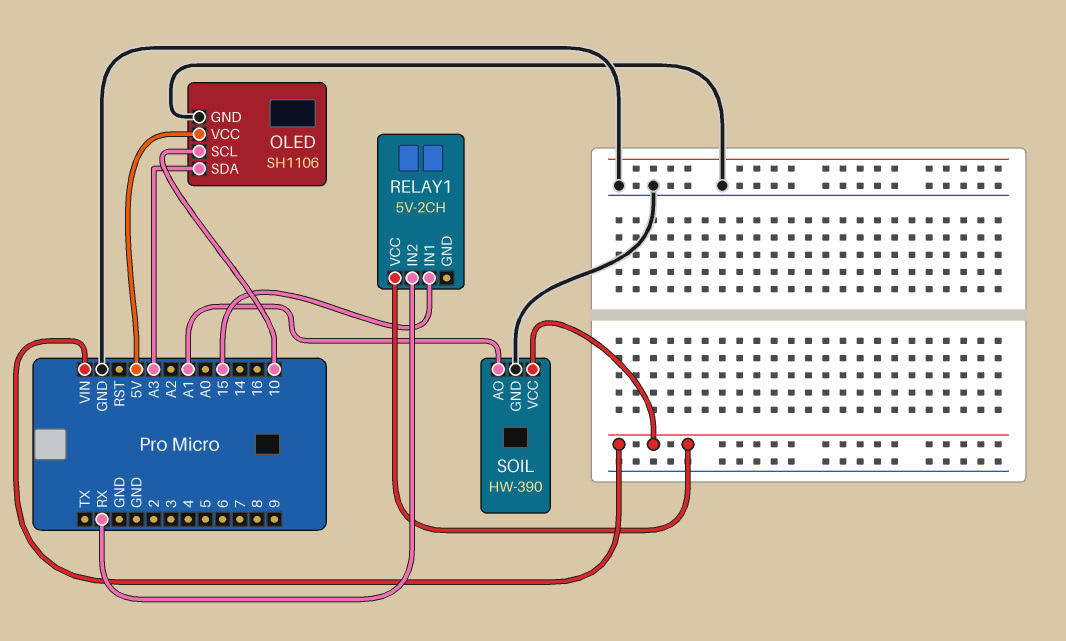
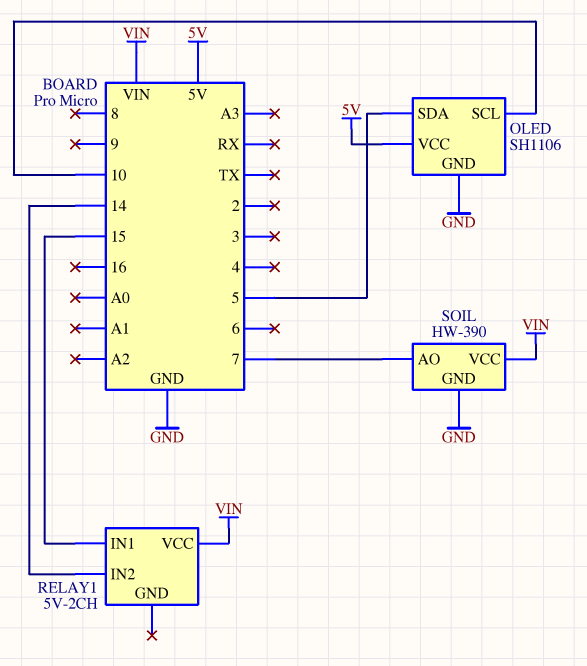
OLED pin SDA: A3 -> 5
RELAY1 pin IN2: RX -> 14
SOIL pin AO: A1 -> 7

